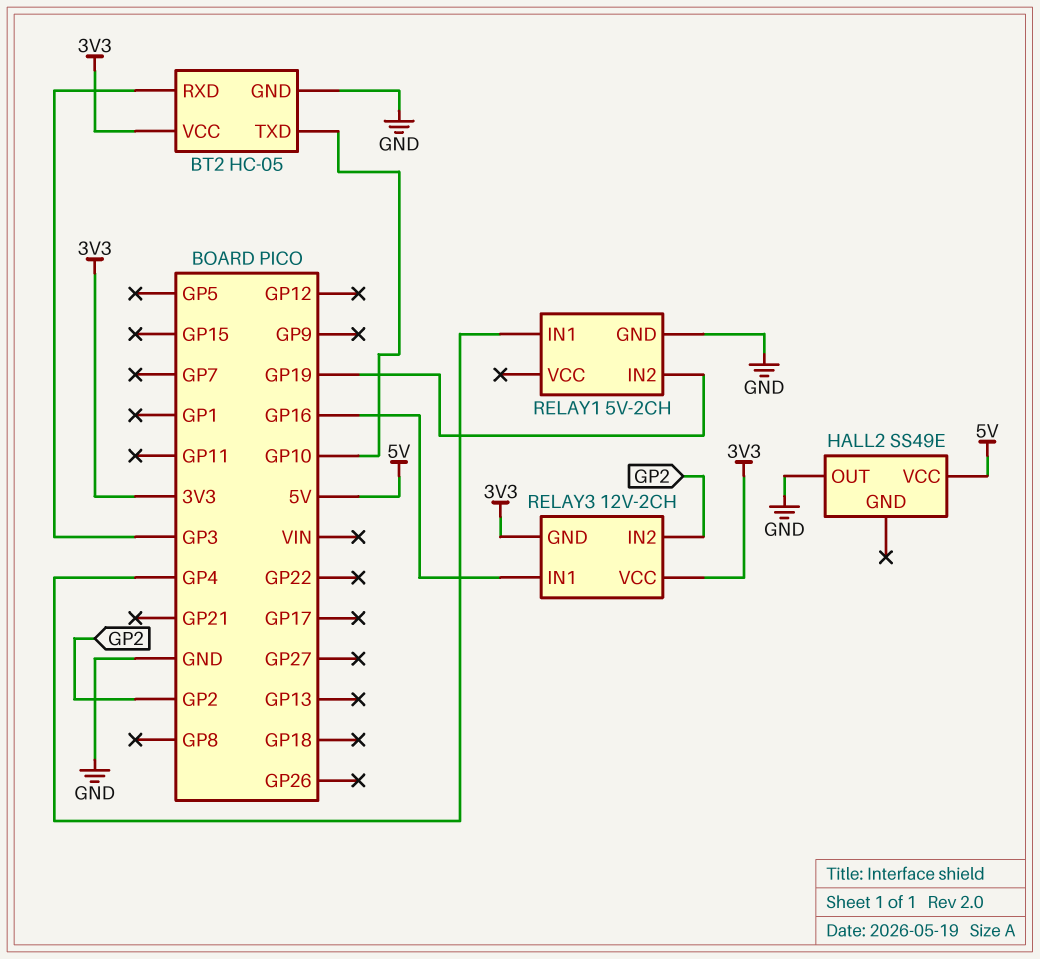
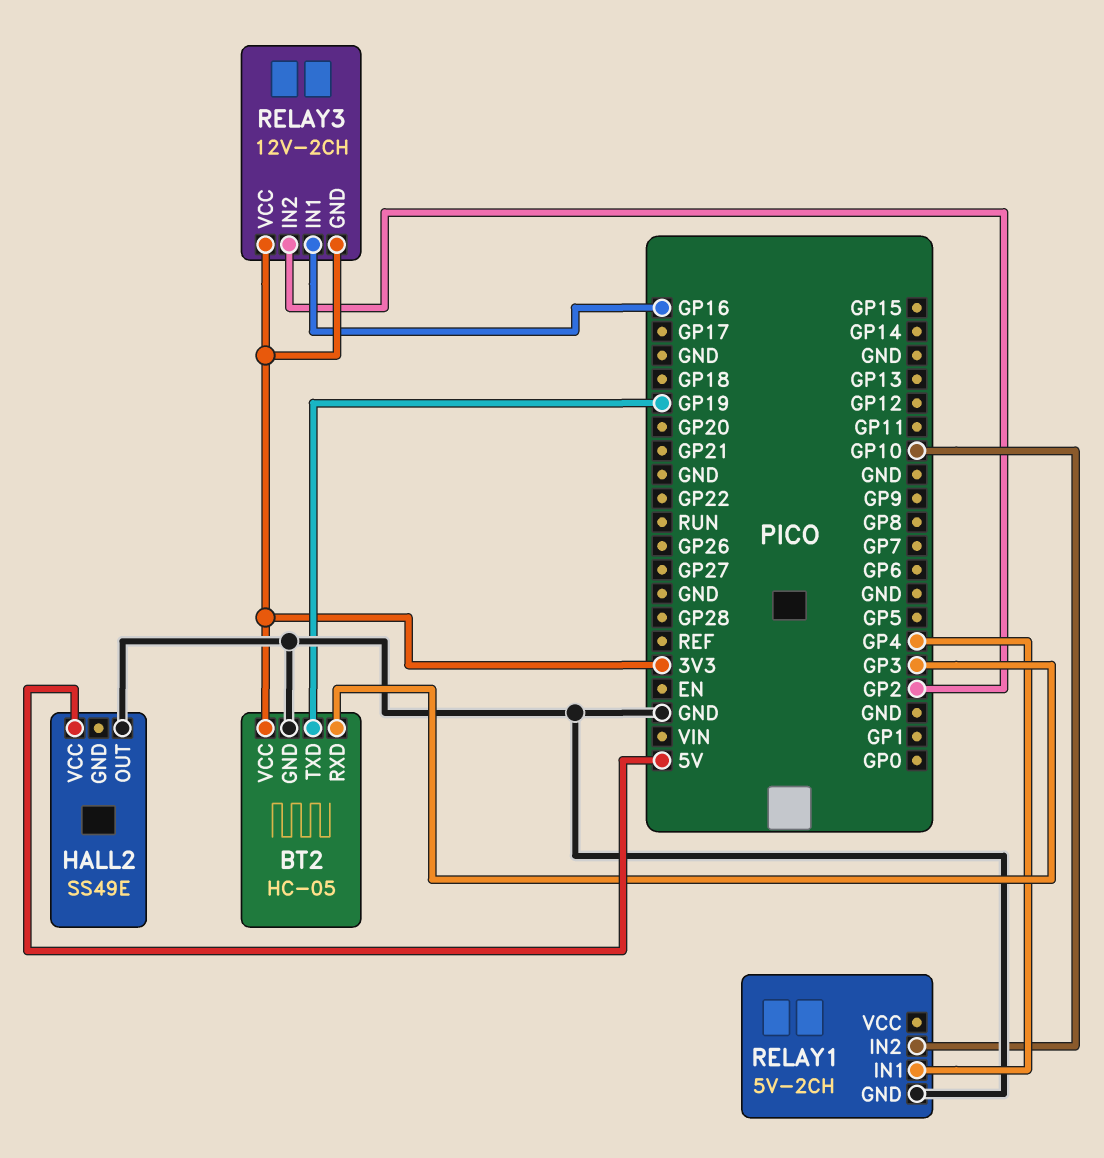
BT2 pin TXD: GP10 -> GP19
RELAY1 pin IN2: GP19 -> GP10

